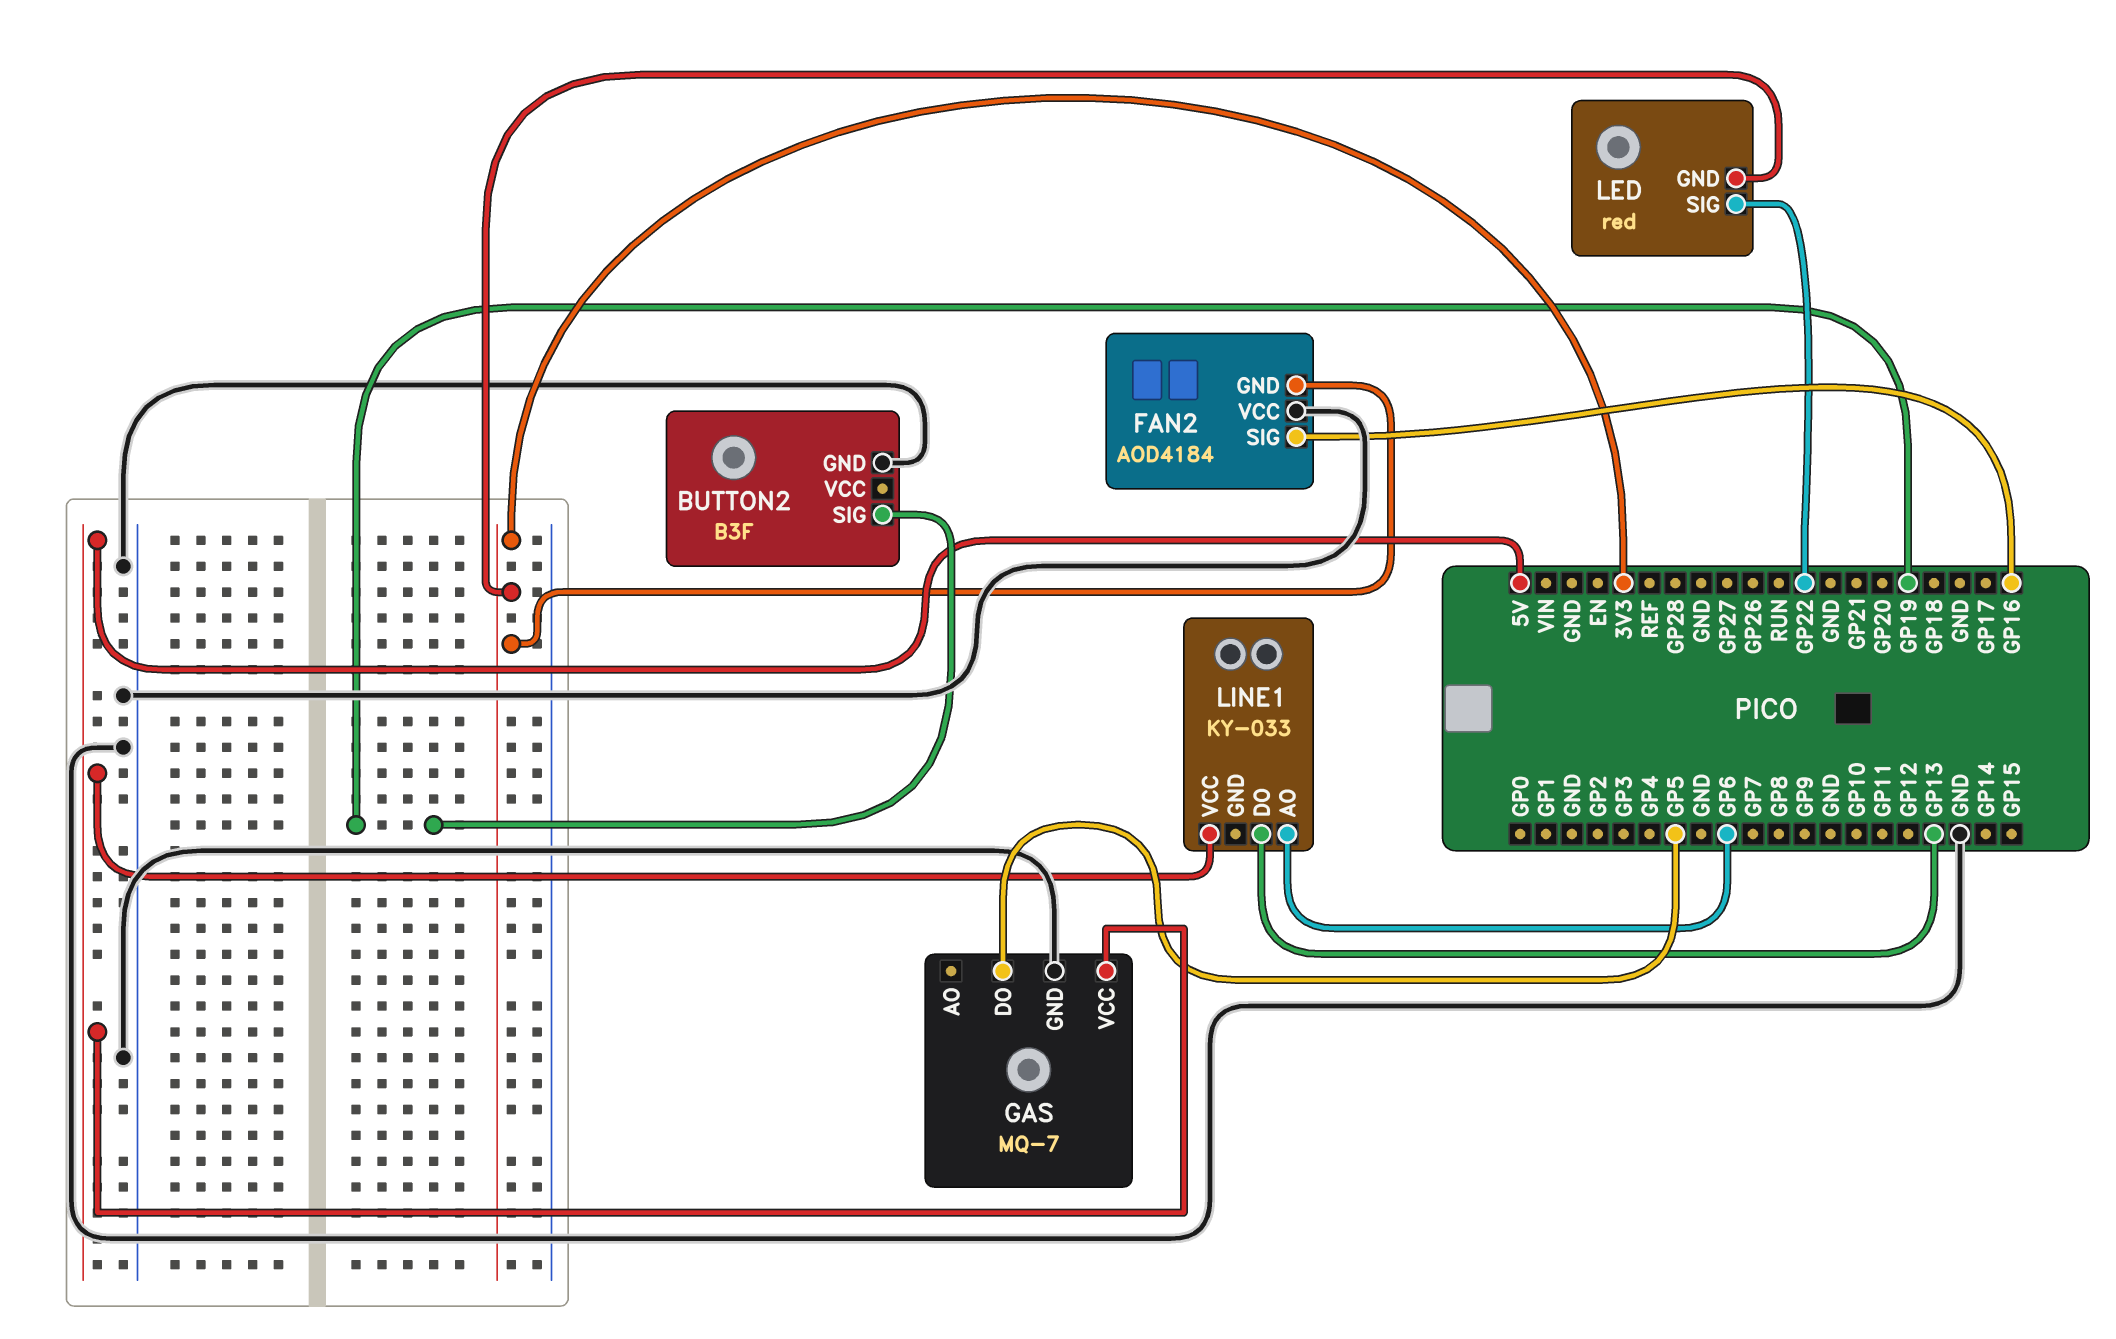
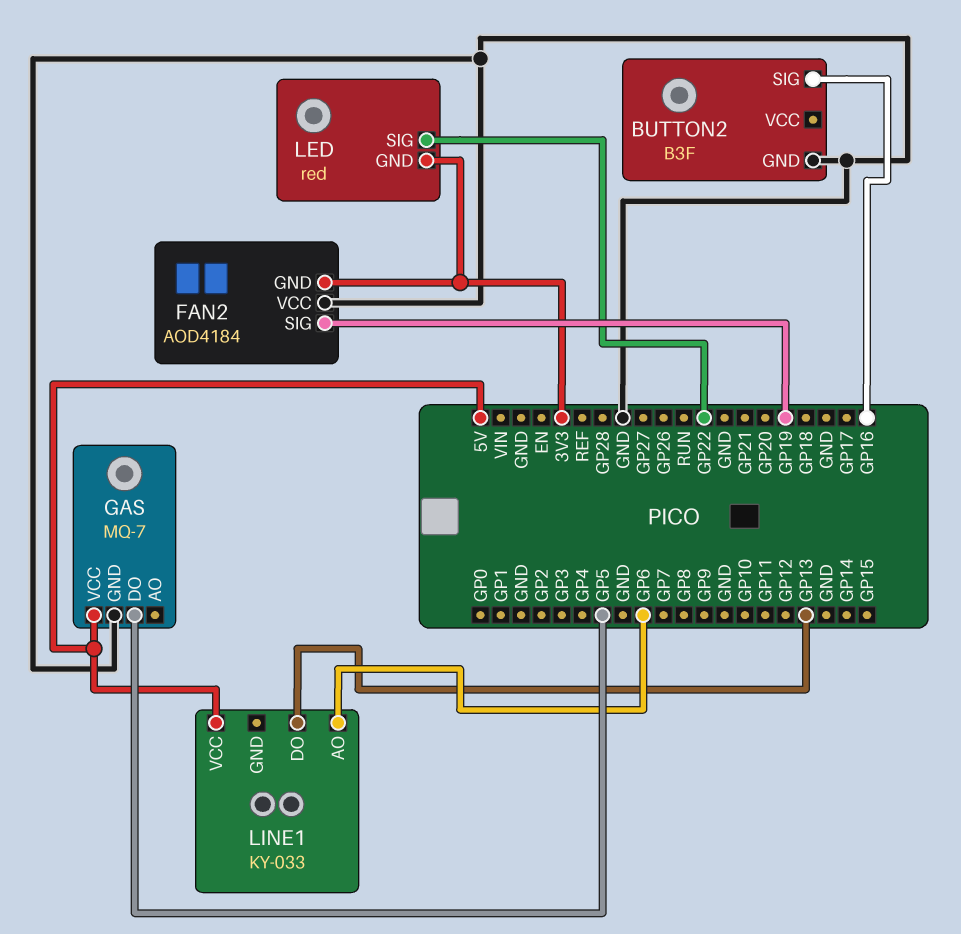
BUTTON2 pin SIG: GP19 -> GP16
FAN2 pin SIG: GP16 -> GP19

